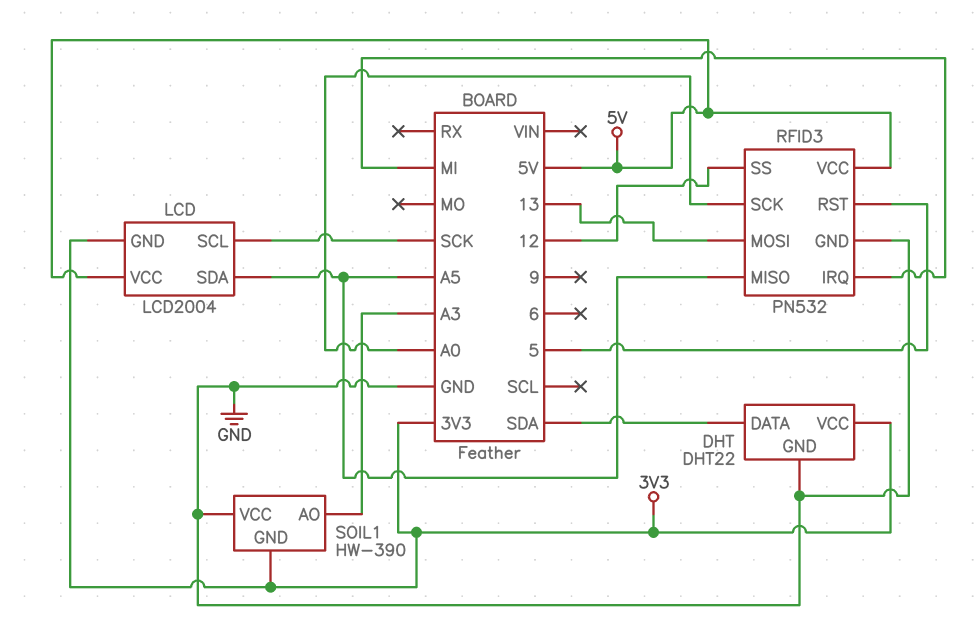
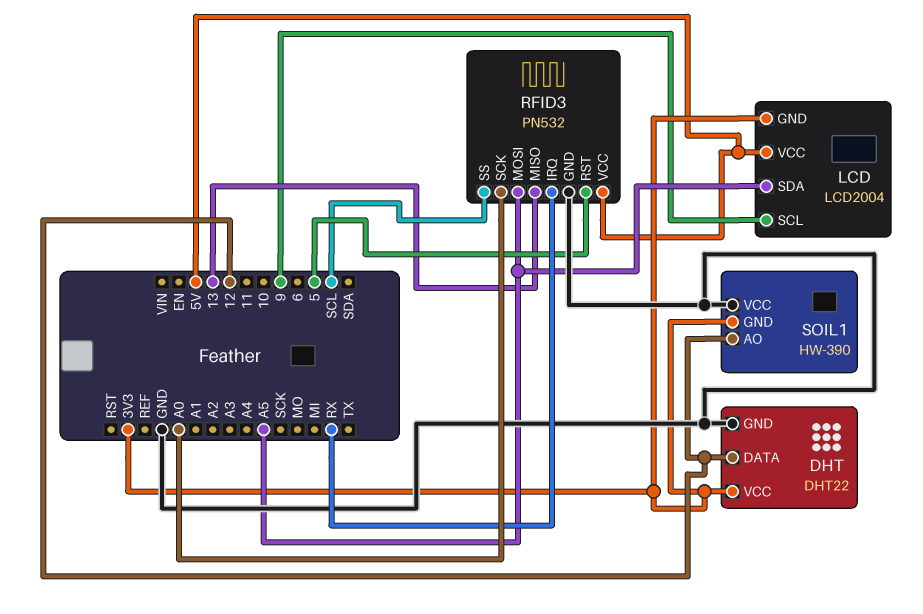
DHT pin DATA: SDA -> 12
LCD pin SCL: SCK -> 9
RFID3 pin IRQ: MI -> RX
RFID3 pin MISO: A5 -> 13
RFID3 pin MOSI: 13 -> A5
RFID3 pin SS: 12 -> SCL
SOIL1 pin AO: A3 -> 12

